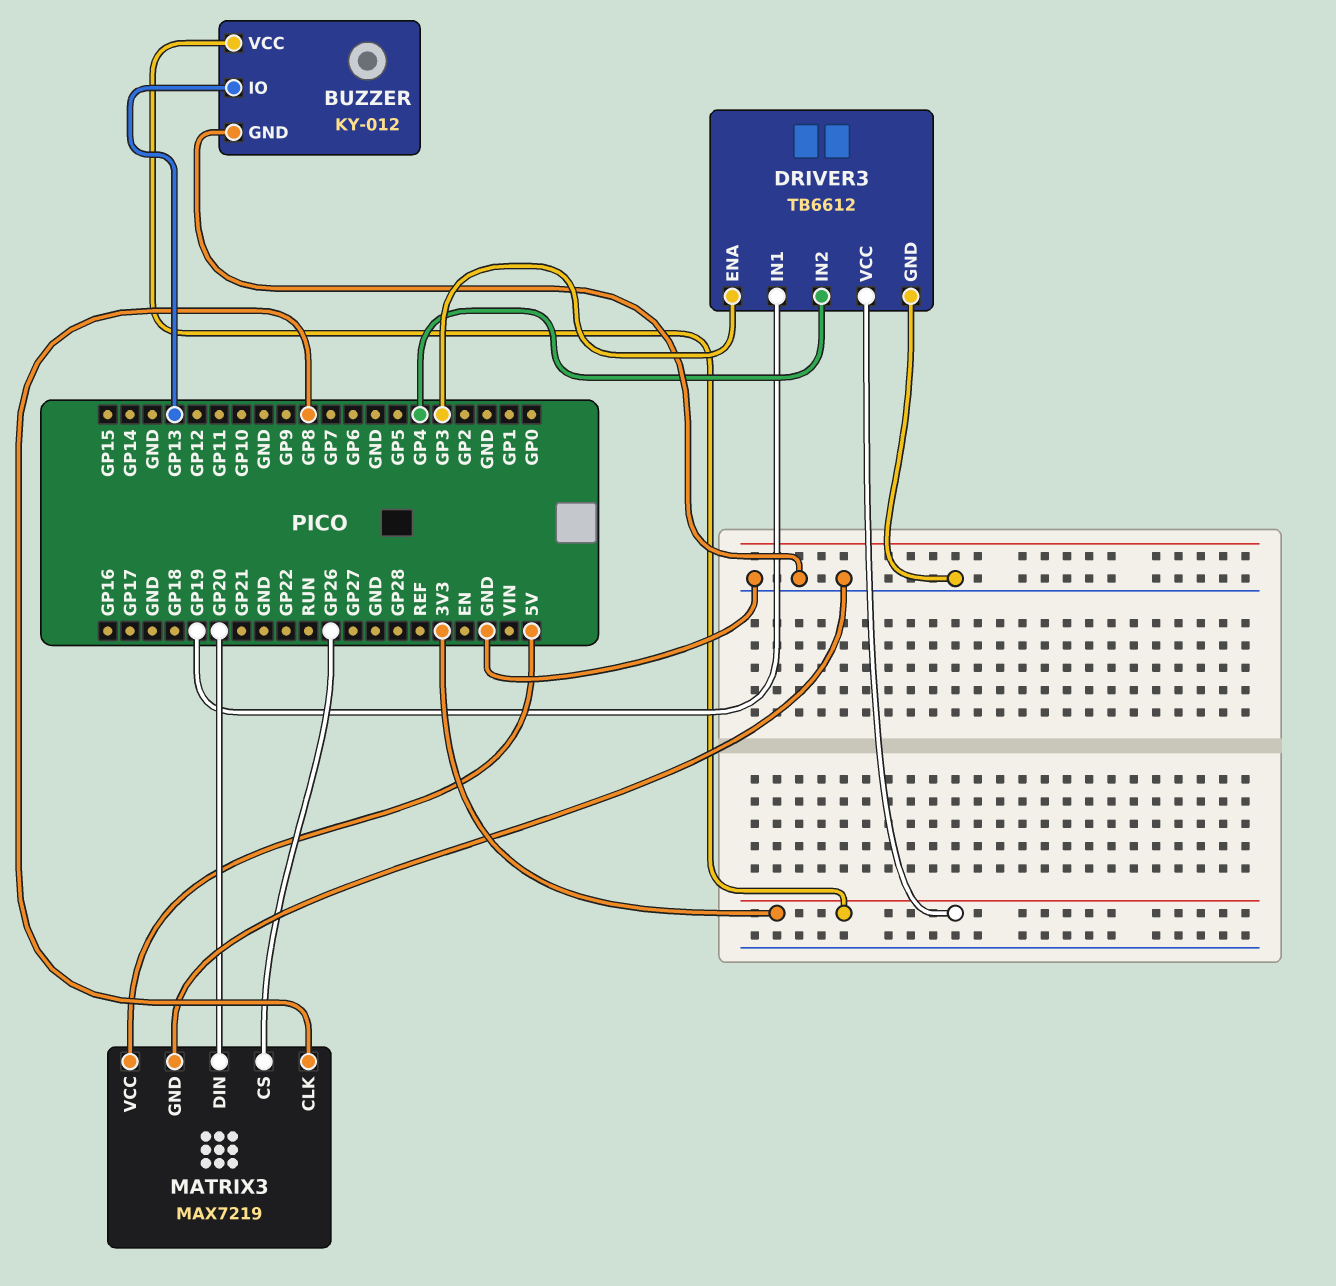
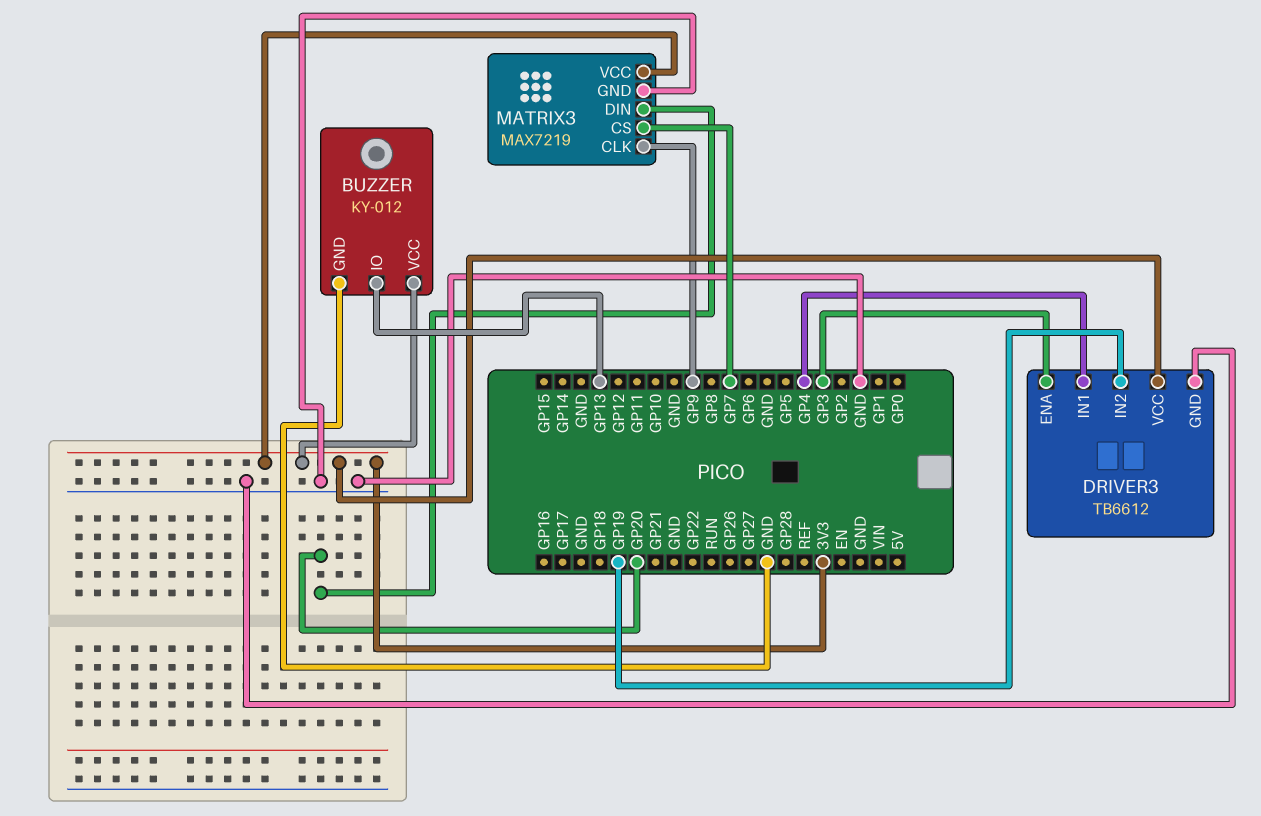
DRIVER3 pin IN1: GP19 -> GP4
DRIVER3 pin IN2: GP4 -> GP19
MATRIX3 pin CLK: GP8 -> GP9
MATRIX3 pin CS: GP26 -> GP7
MATRIX3 pin VCC: 5V -> 3V3

